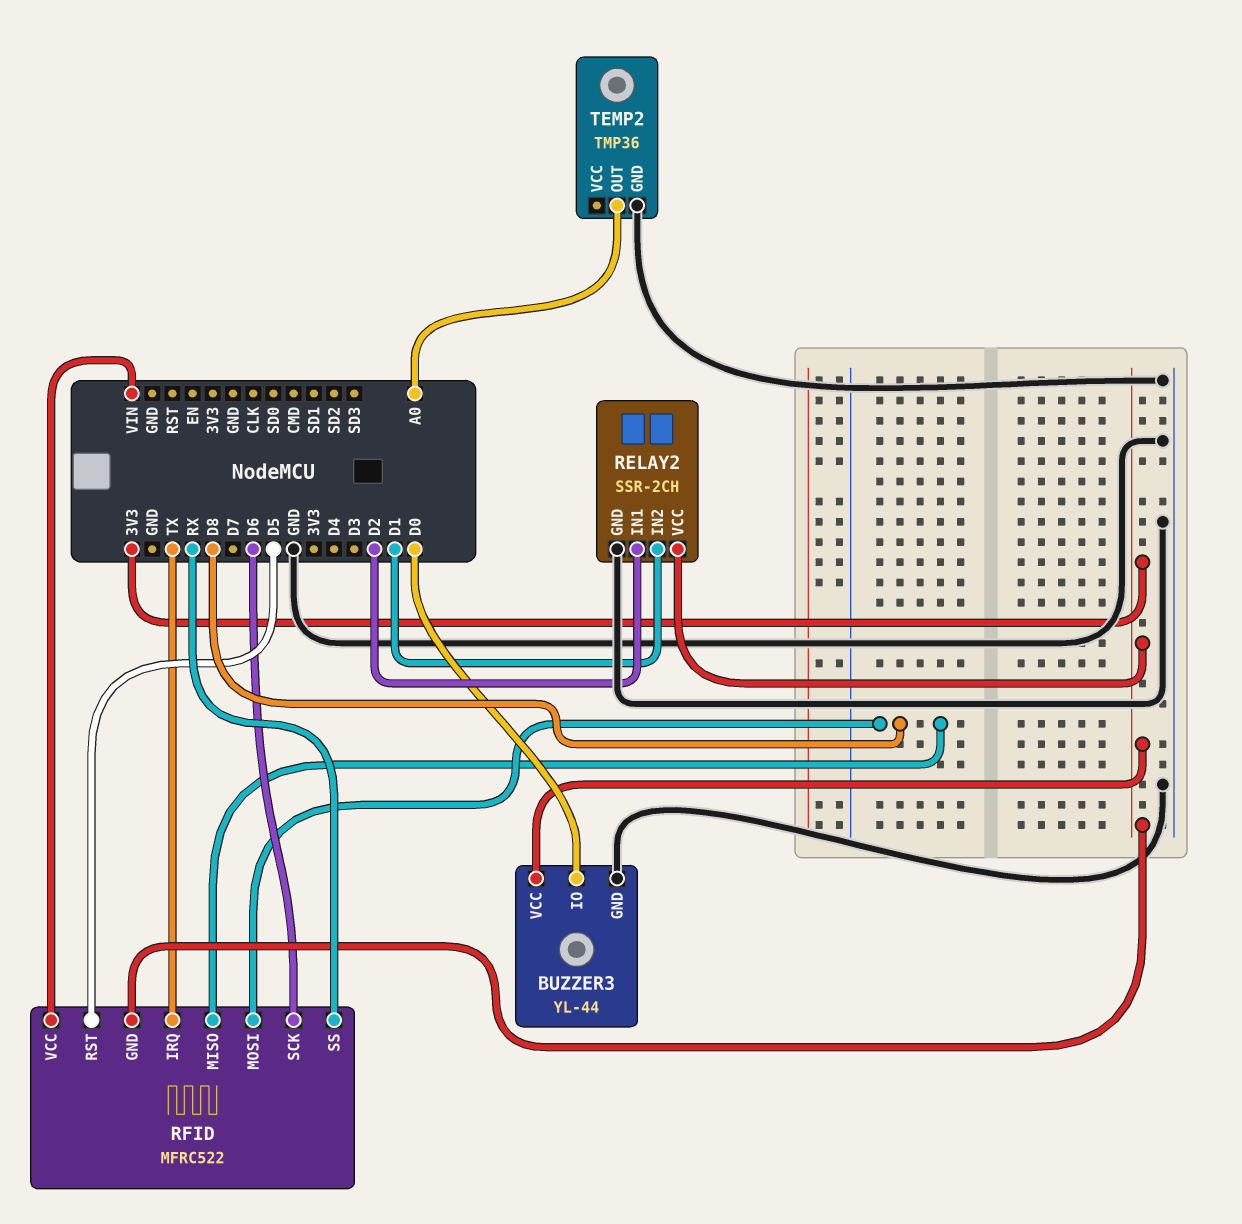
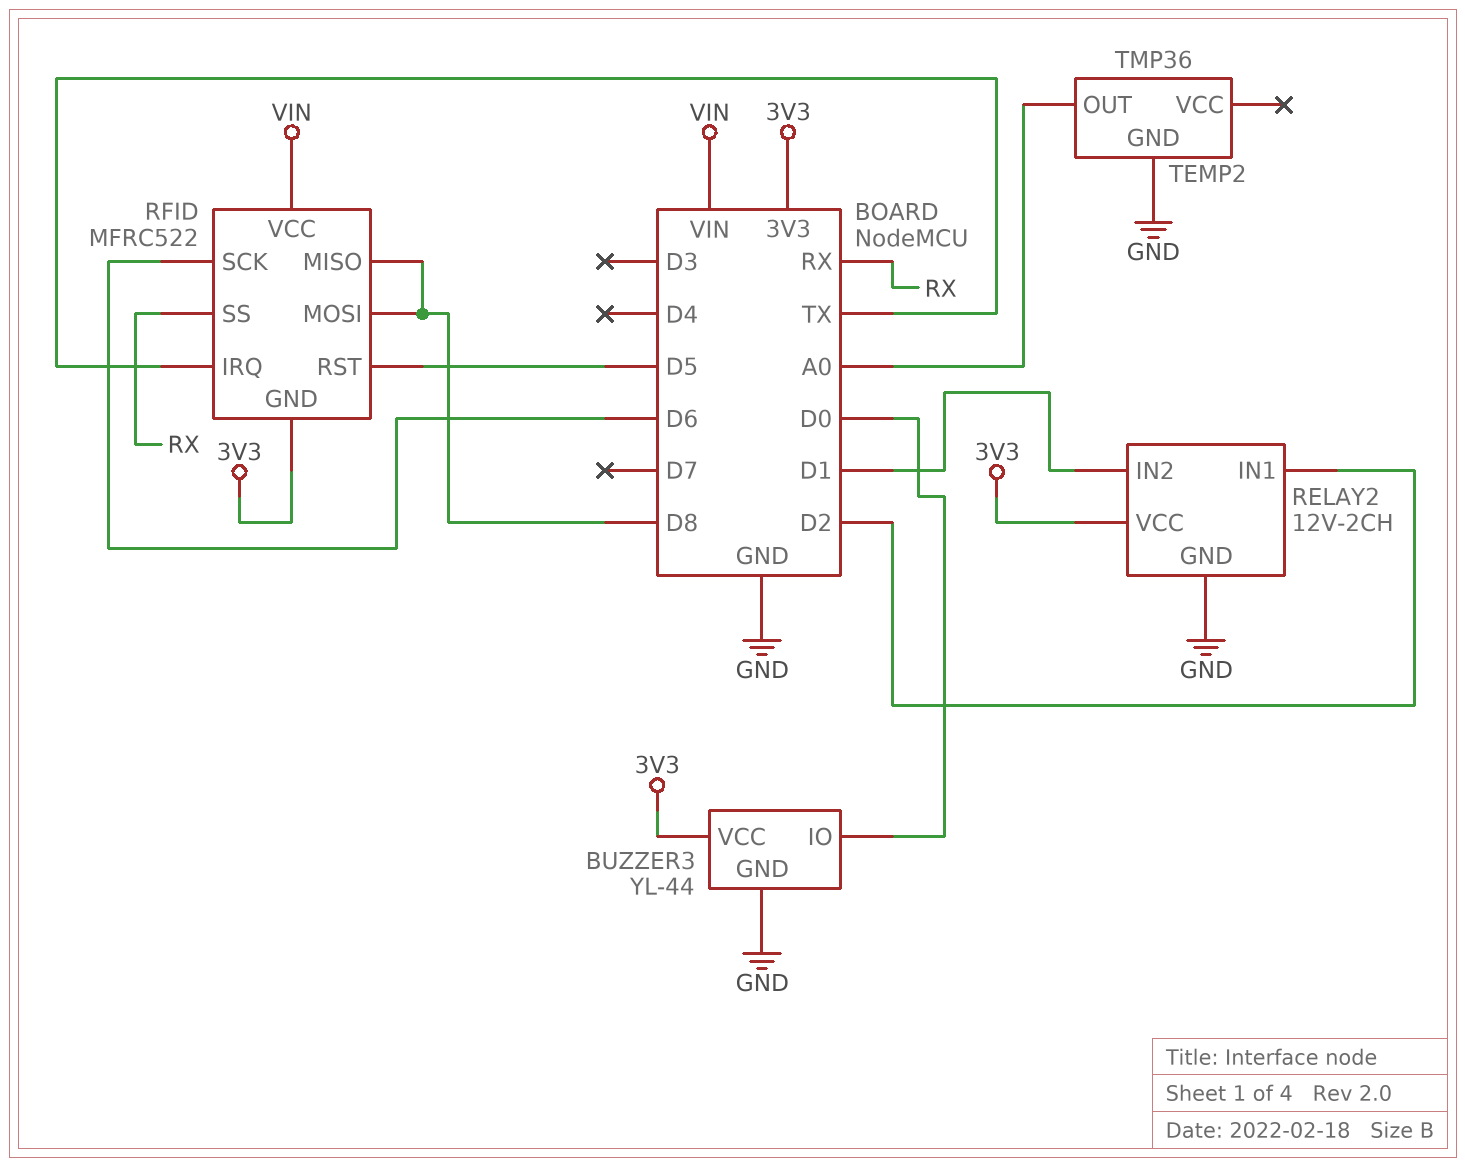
RELAY2: SSR-2CH -> 12V-2CH

